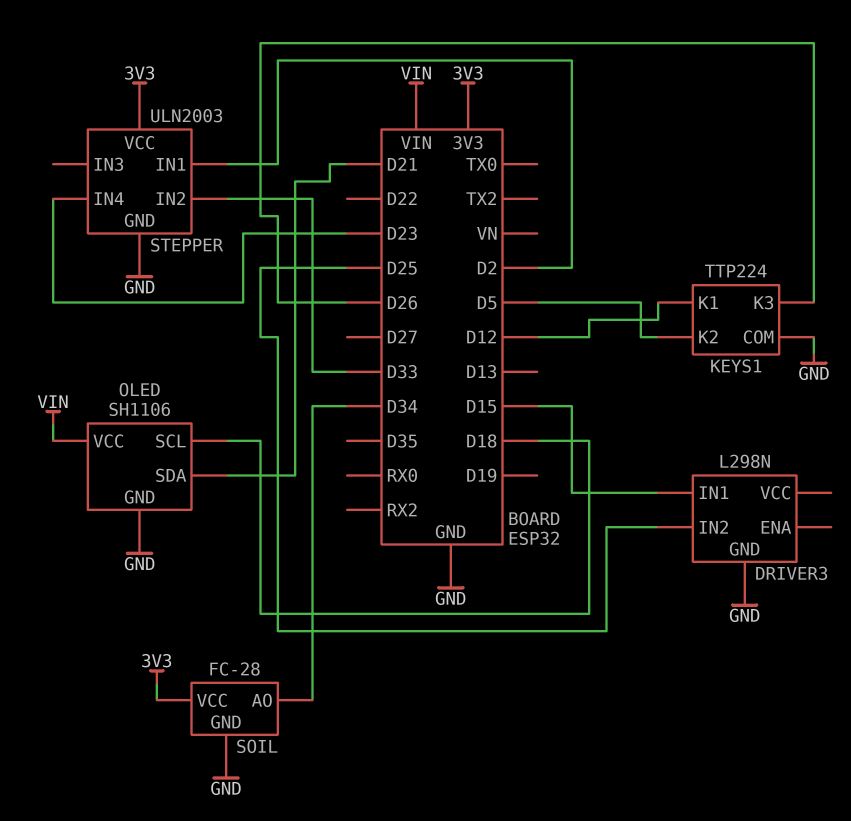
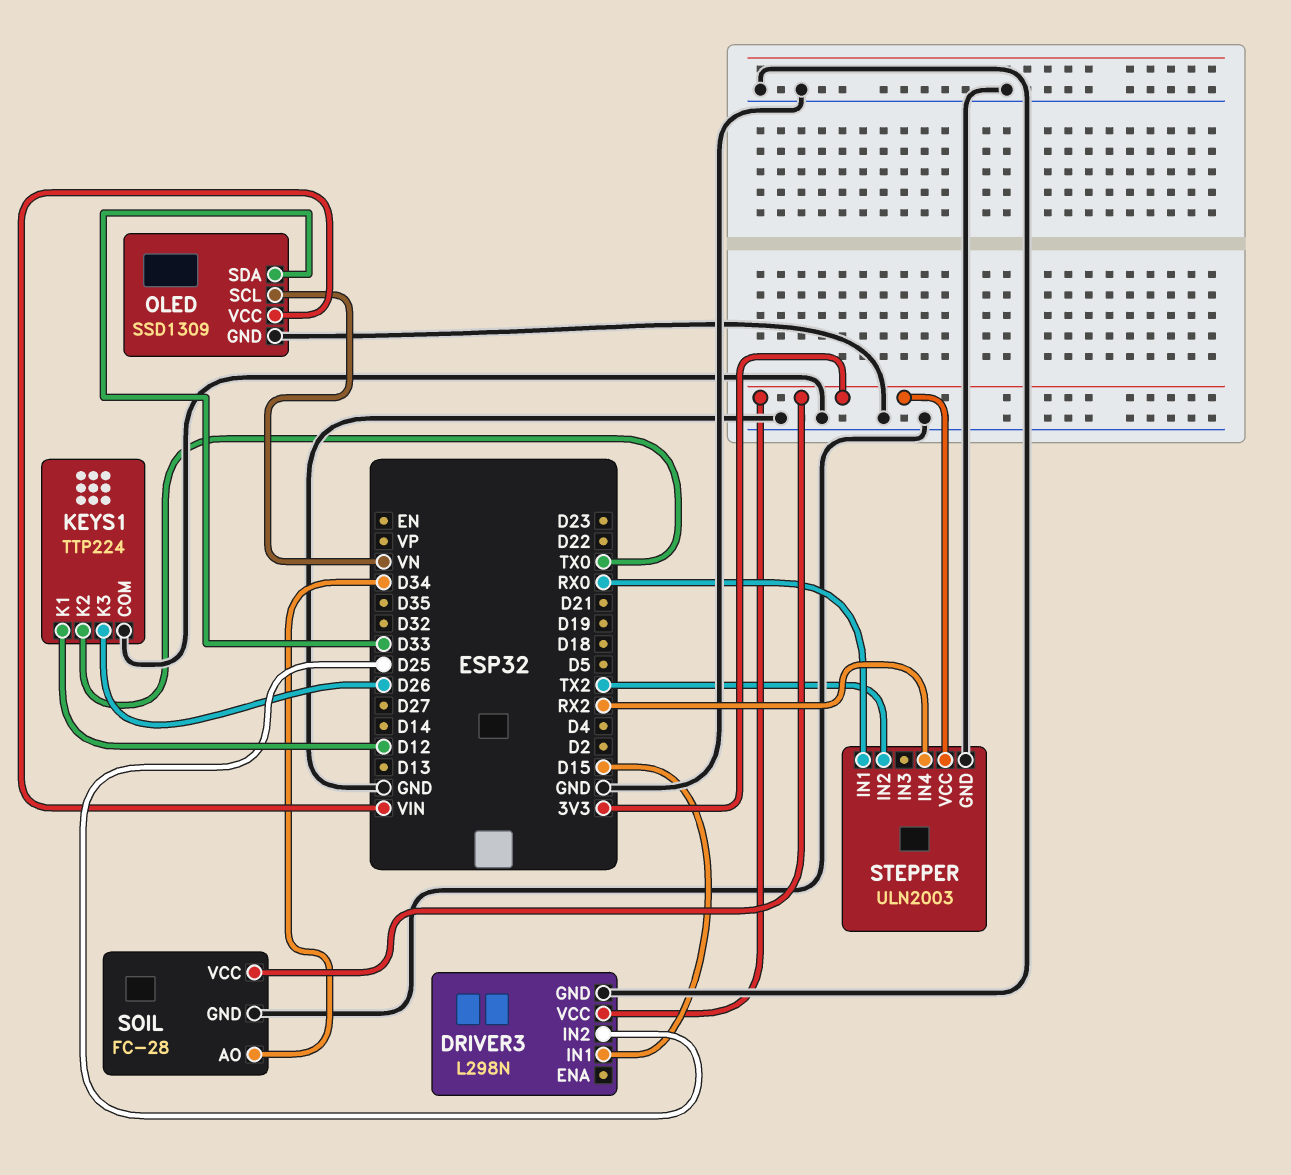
DRIVER3 pin VCC: none -> 3V3
KEYS1 pin K2: D5 -> TX0
OLED: SH1106 -> SSD1309
OLED pin SCL: D18 -> VN
OLED pin SDA: D21 -> D33
STEPPER pin IN1: D2 -> RX0
STEPPER pin IN2: D33 -> TX2
STEPPER pin IN4: D23 -> RX2

